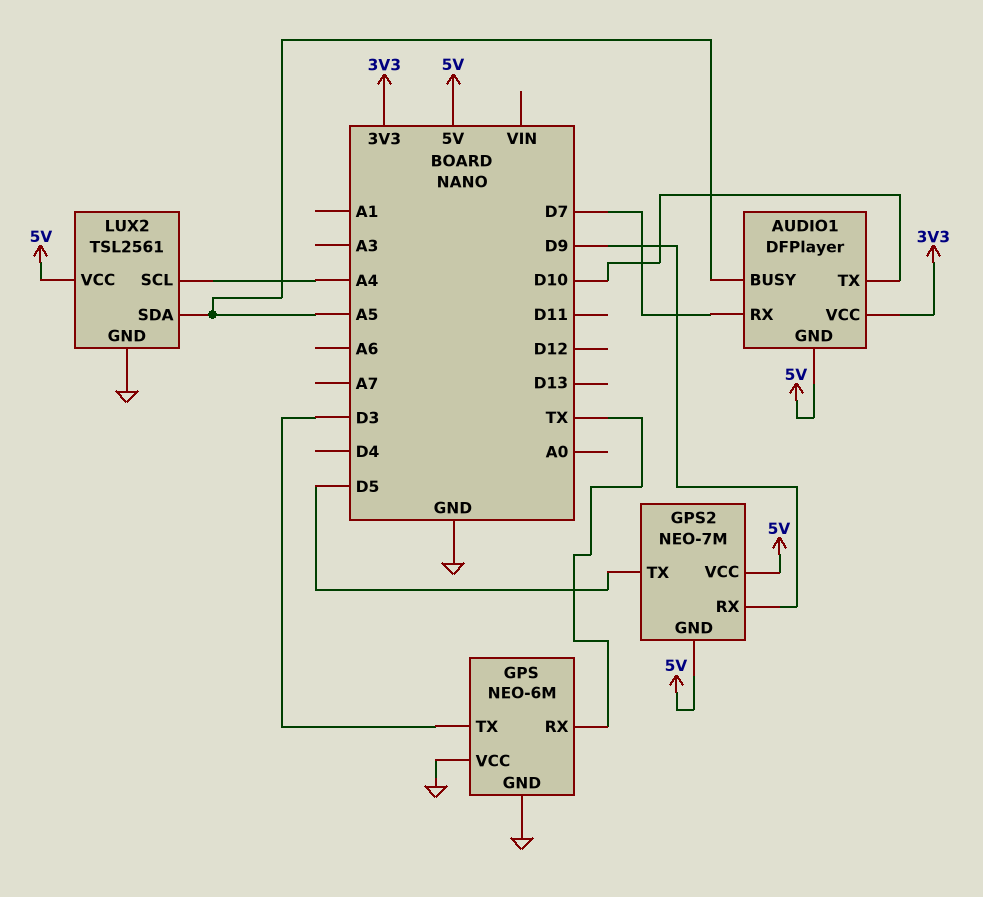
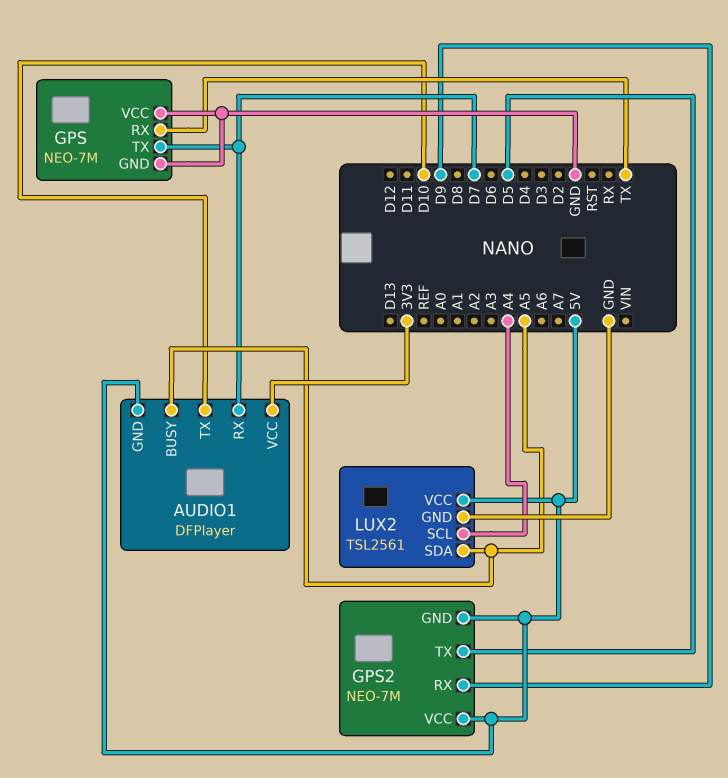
GPS: NEO-6M -> NEO-7M
GPS pin TX: D3 -> D7

